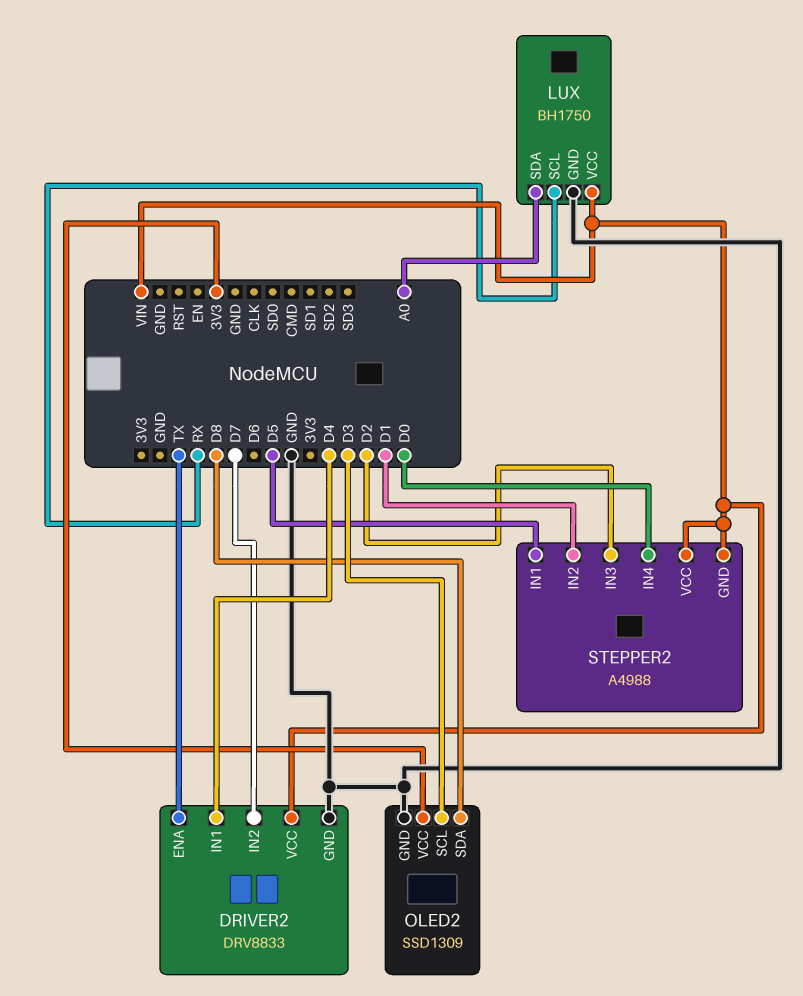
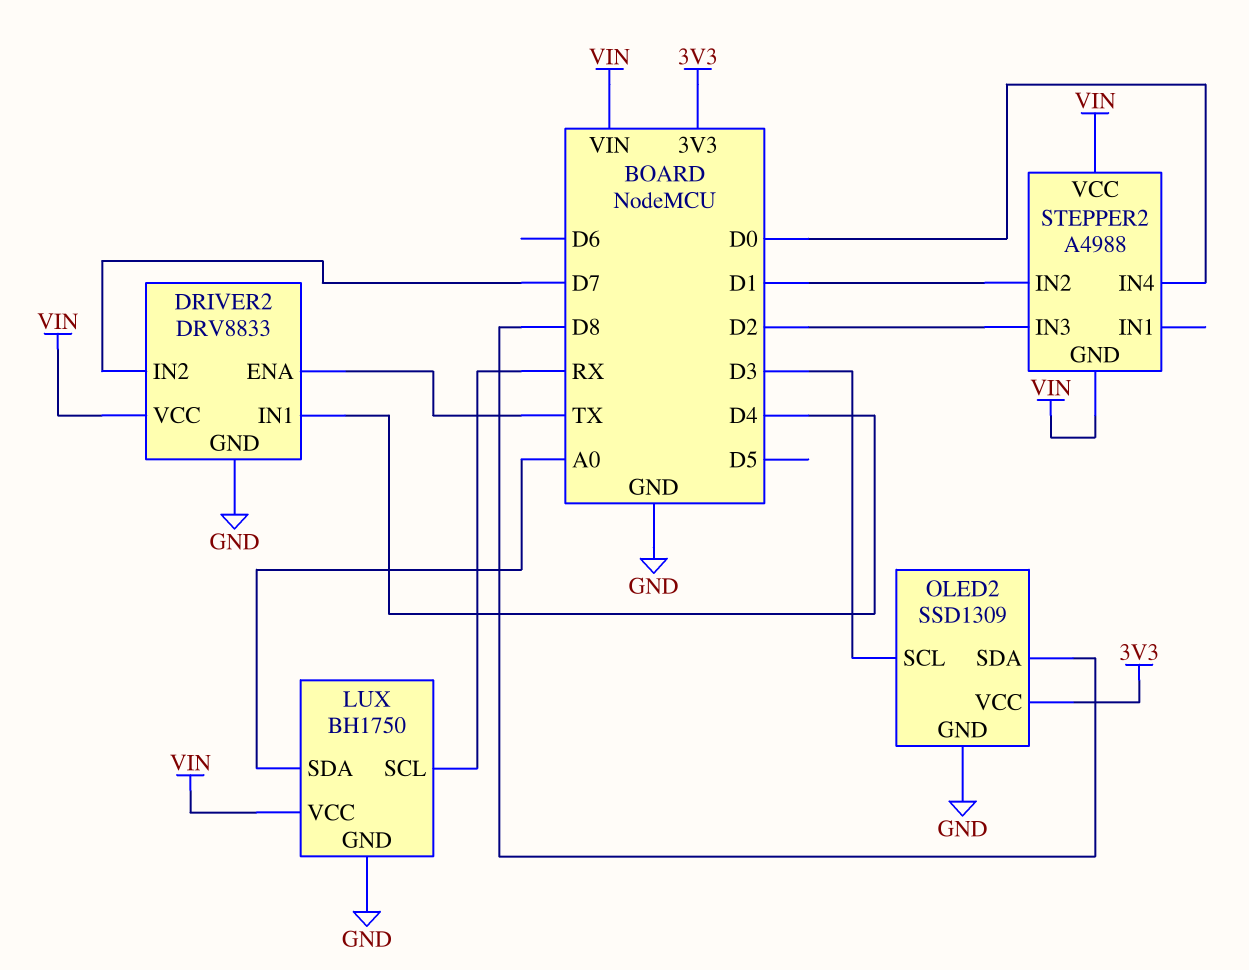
STEPPER2 pin IN1: D5 -> none

